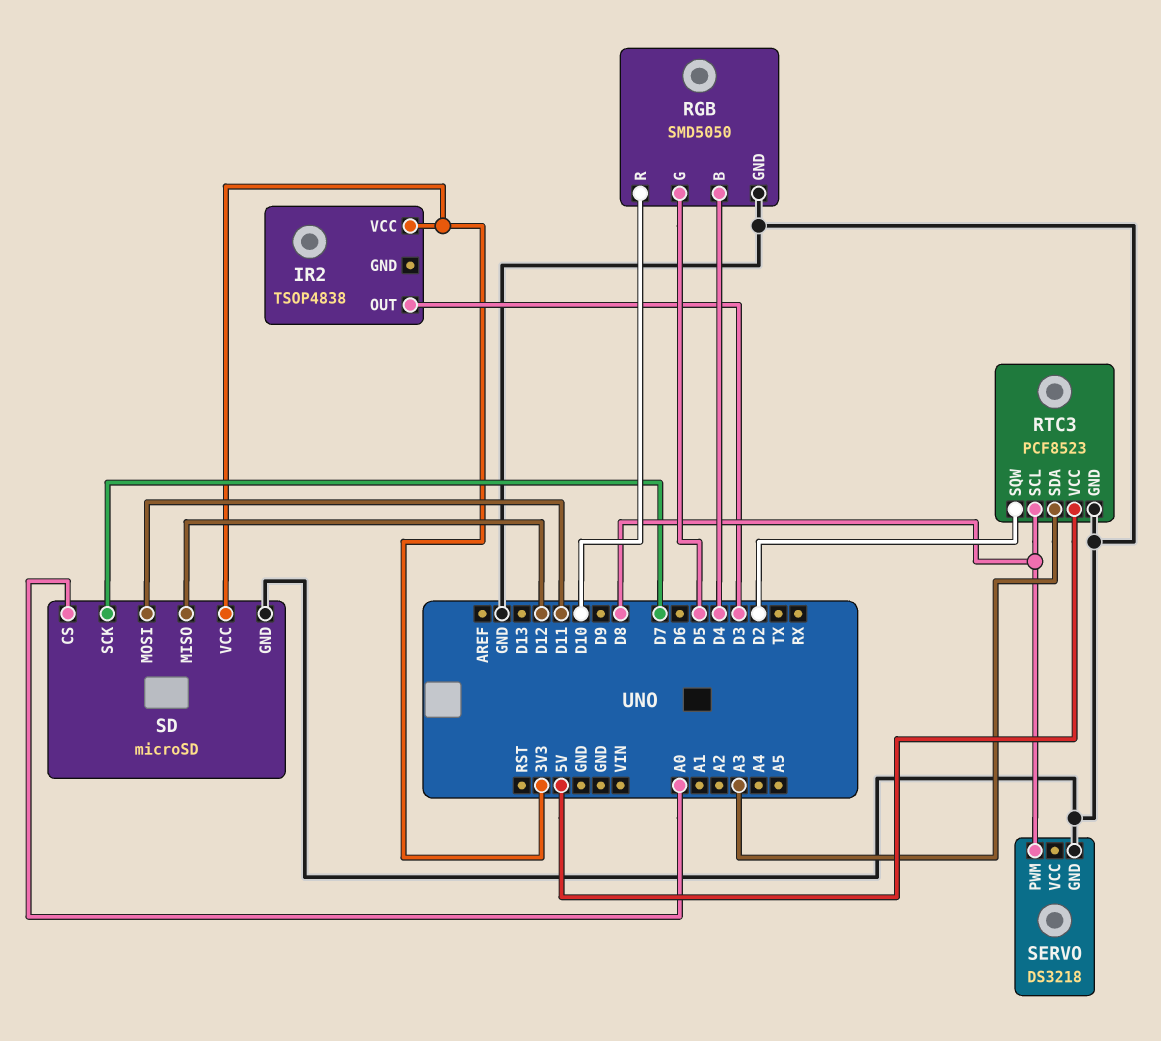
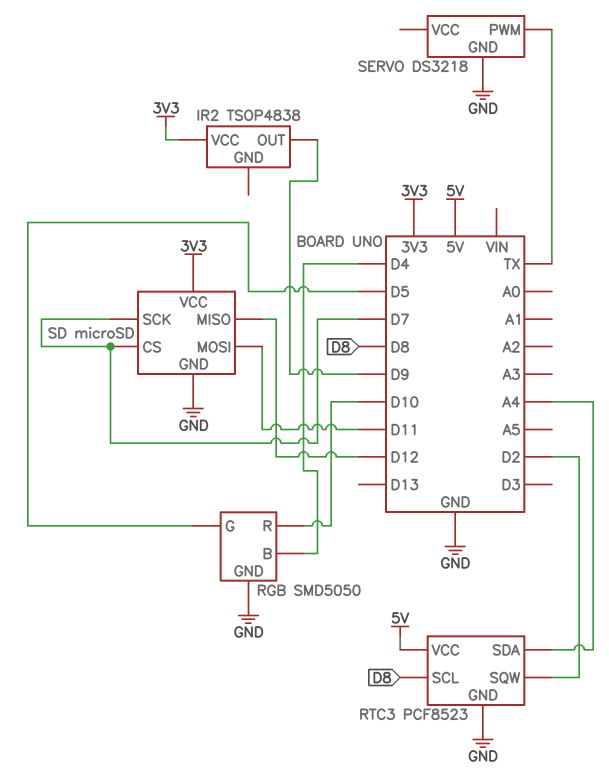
IR2 pin OUT: D3 -> D9
RTC3 pin SDA: A3 -> A4
SD pin CS: A0 -> D7
SERVO pin PWM: D8 -> TX

